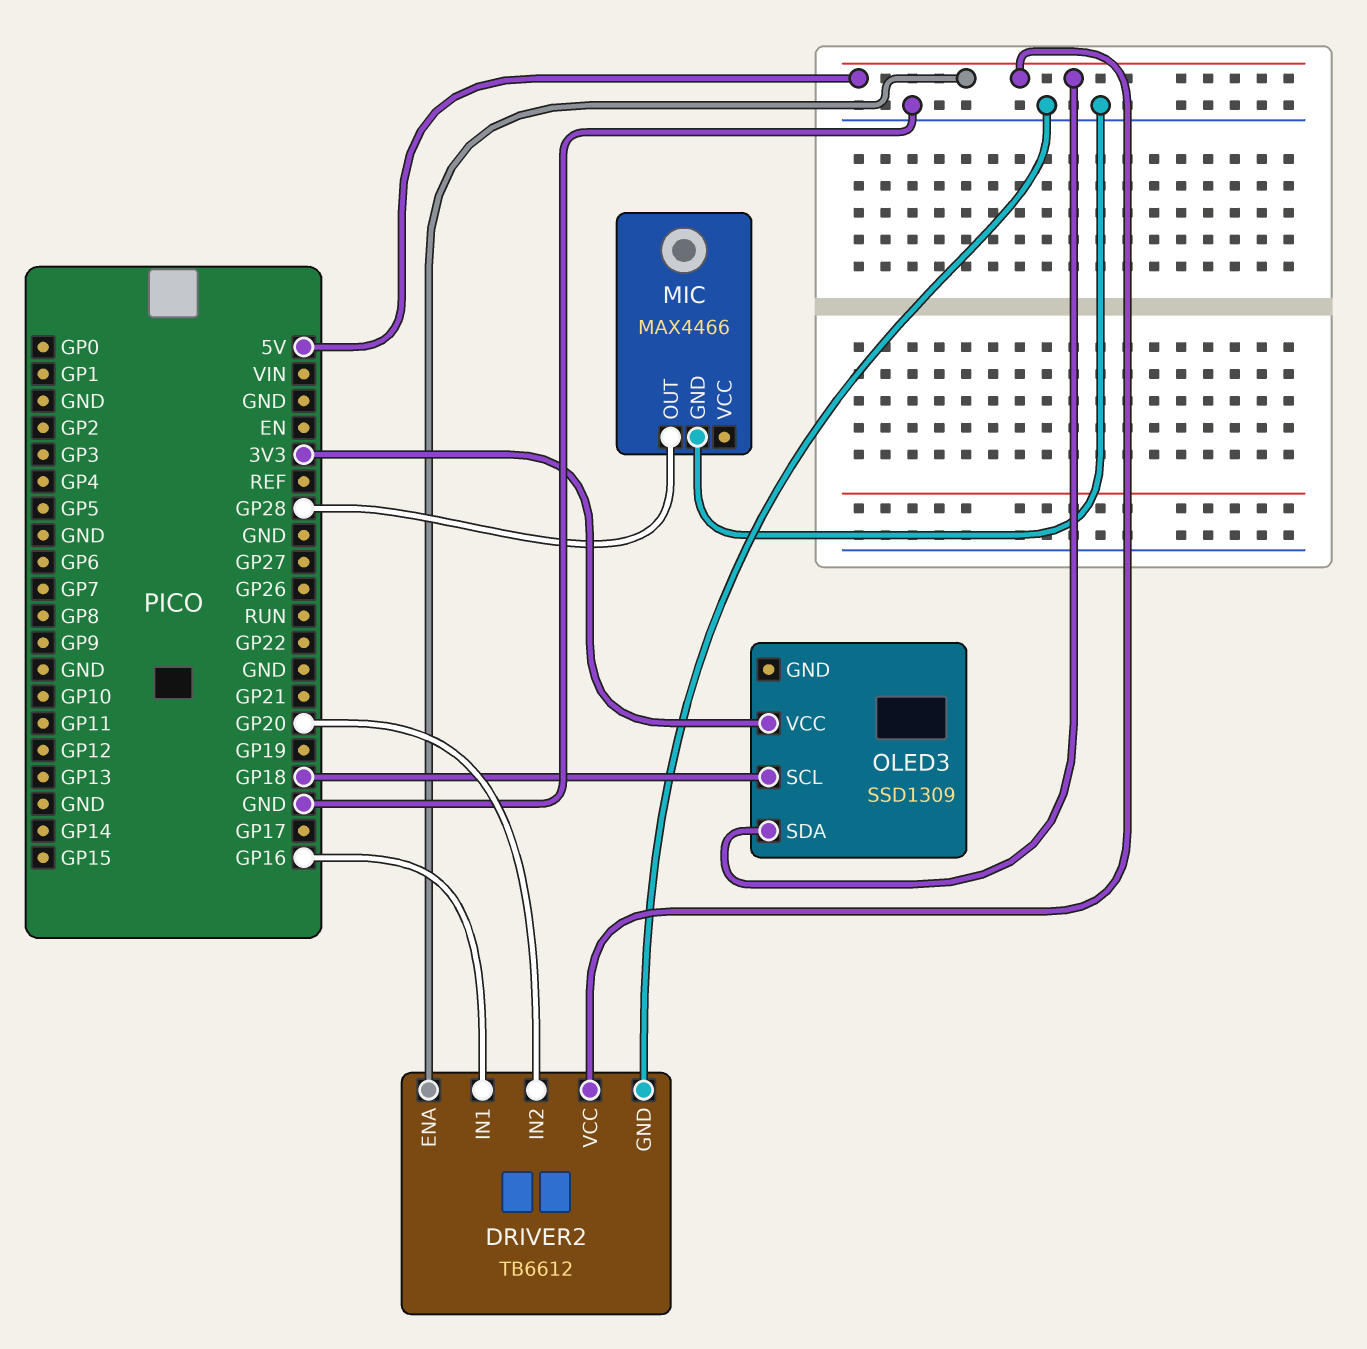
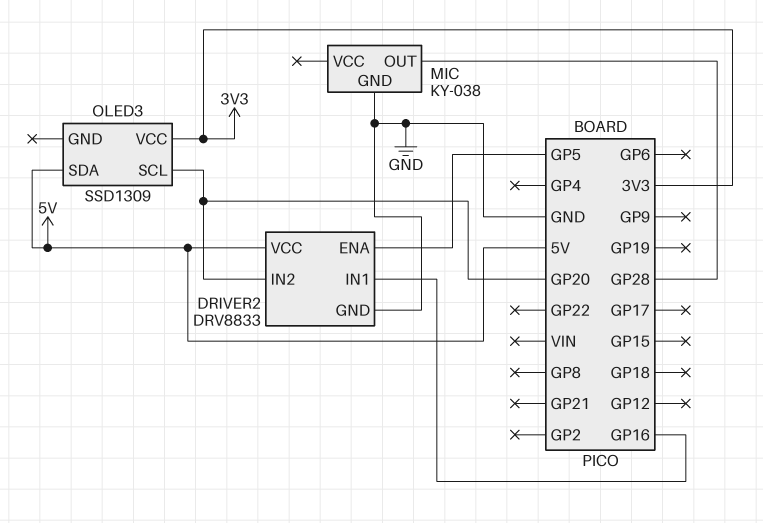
DRIVER2: TB6612 -> DRV8833
DRIVER2 pin ENA: 5V -> GP5
MIC: MAX4466 -> KY-038
OLED3 pin SCL: GP18 -> GP20

